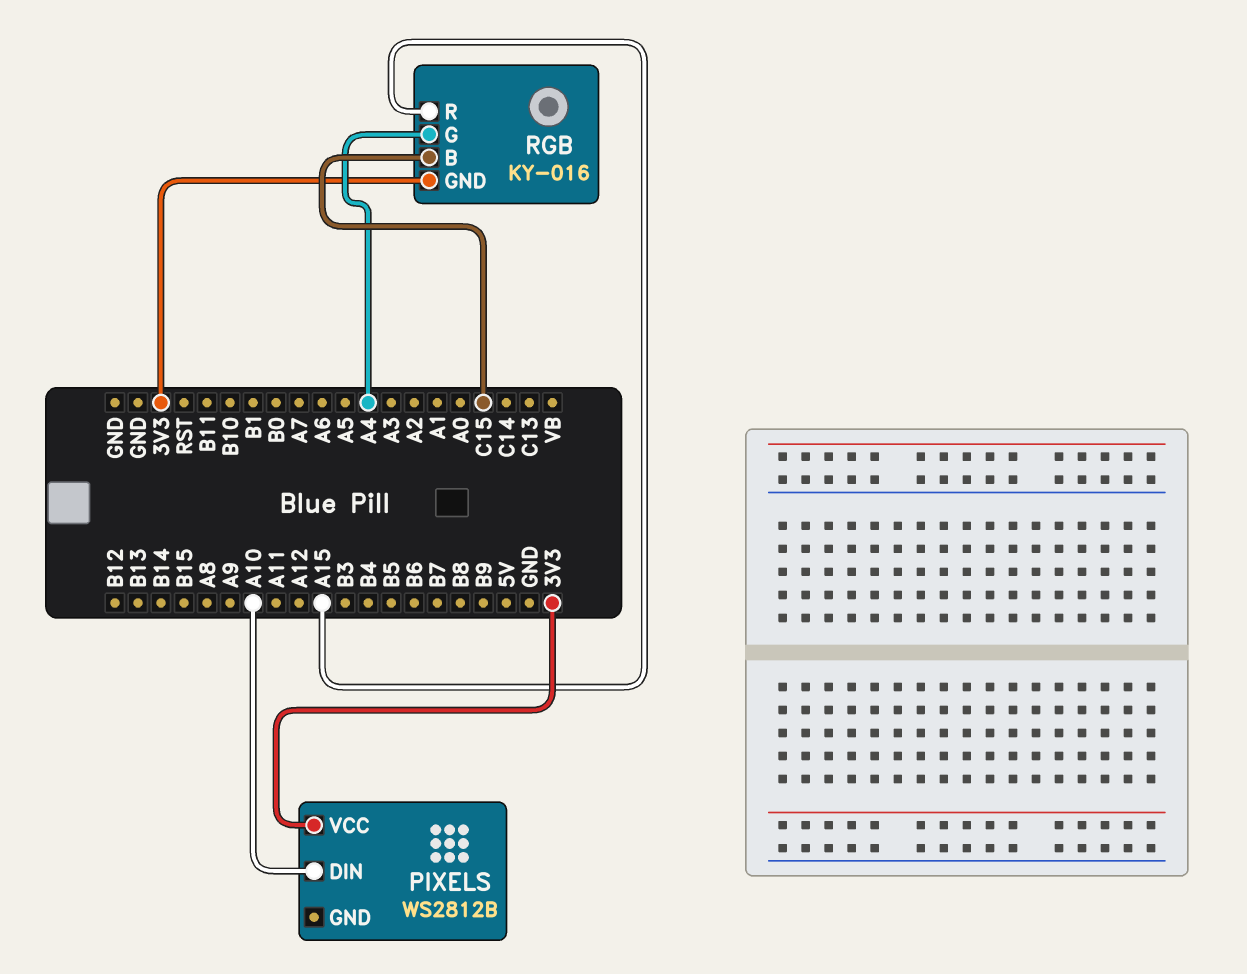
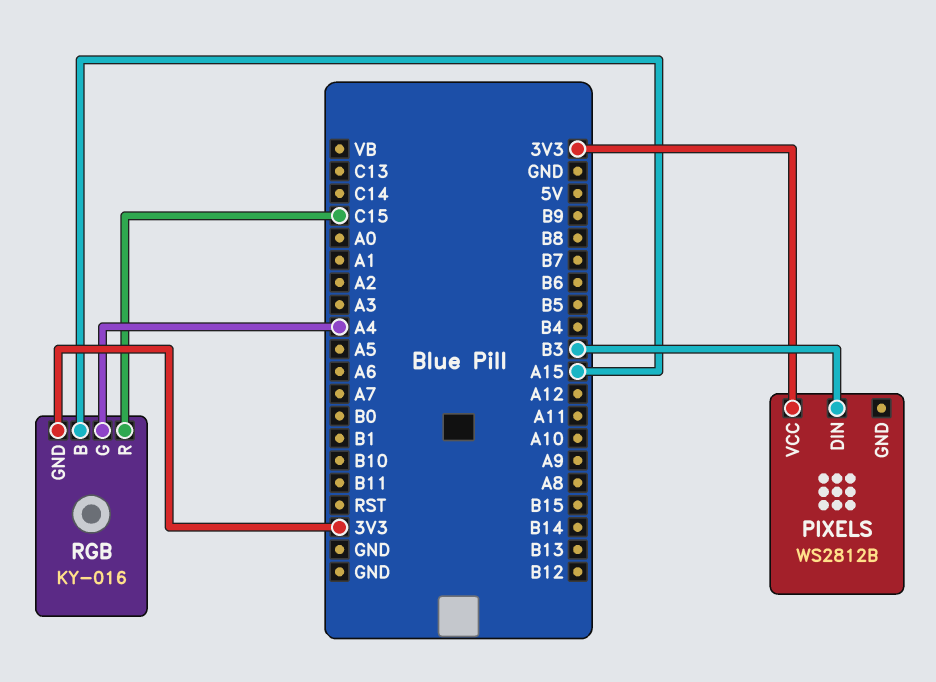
PIXELS pin DIN: A10 -> B3
RGB pin B: C15 -> A15
RGB pin R: A15 -> C15

